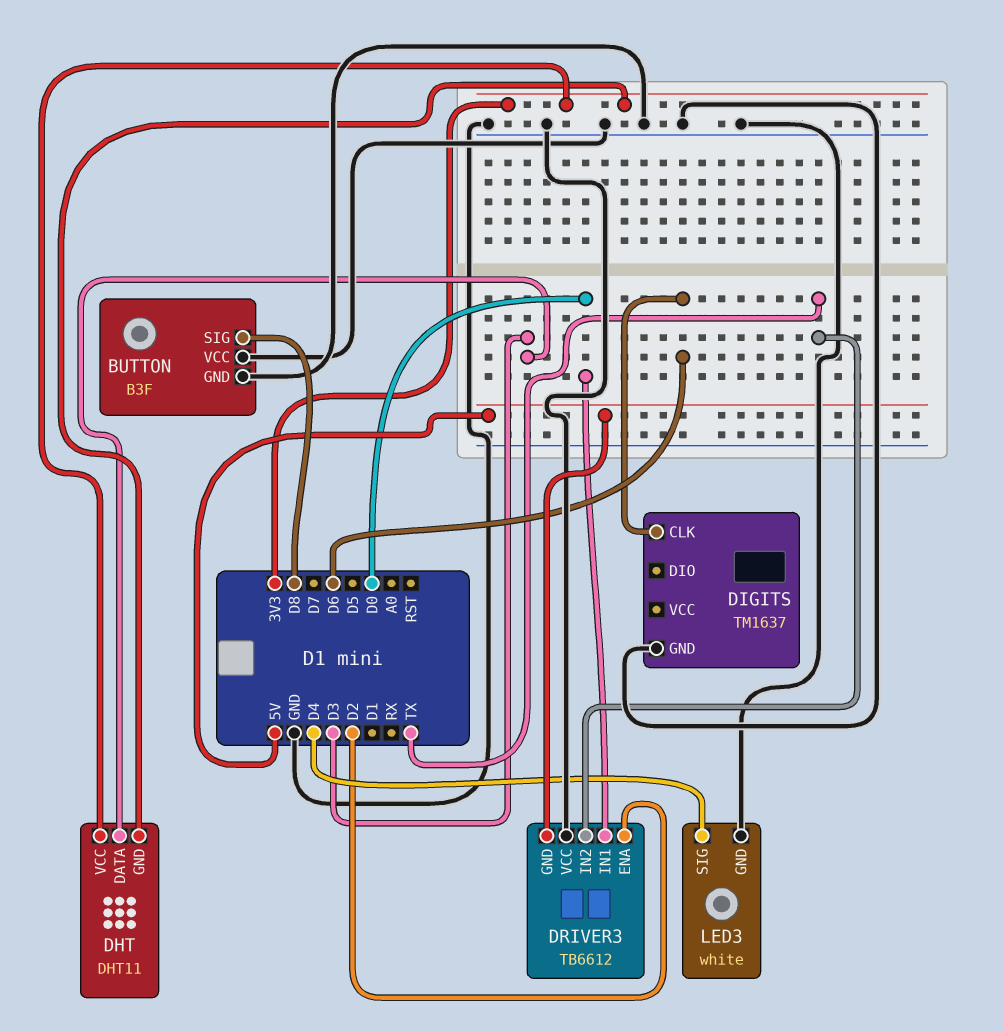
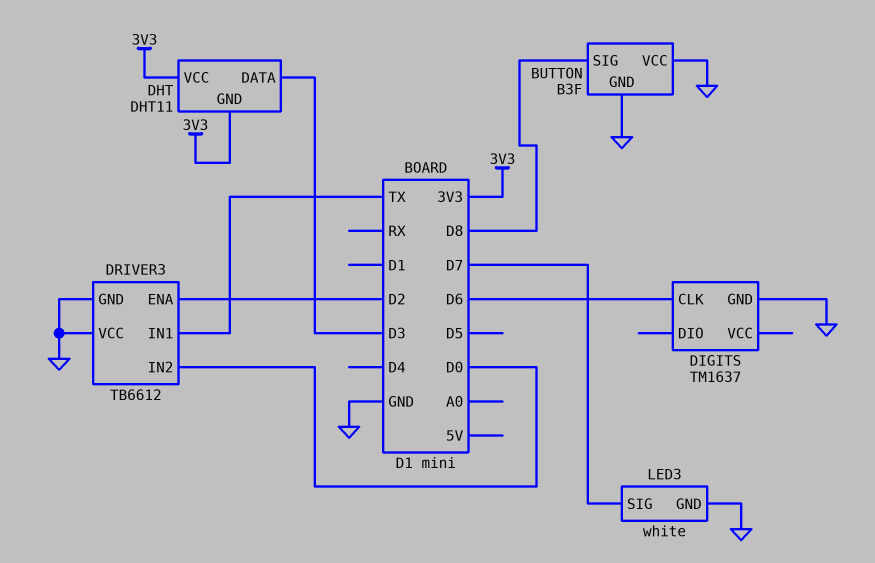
DRIVER3 pin GND: 5V -> GND
DRIVER3 pin IN1: D0 -> TX
DRIVER3 pin IN2: TX -> D0
LED3 pin SIG: D4 -> D7

